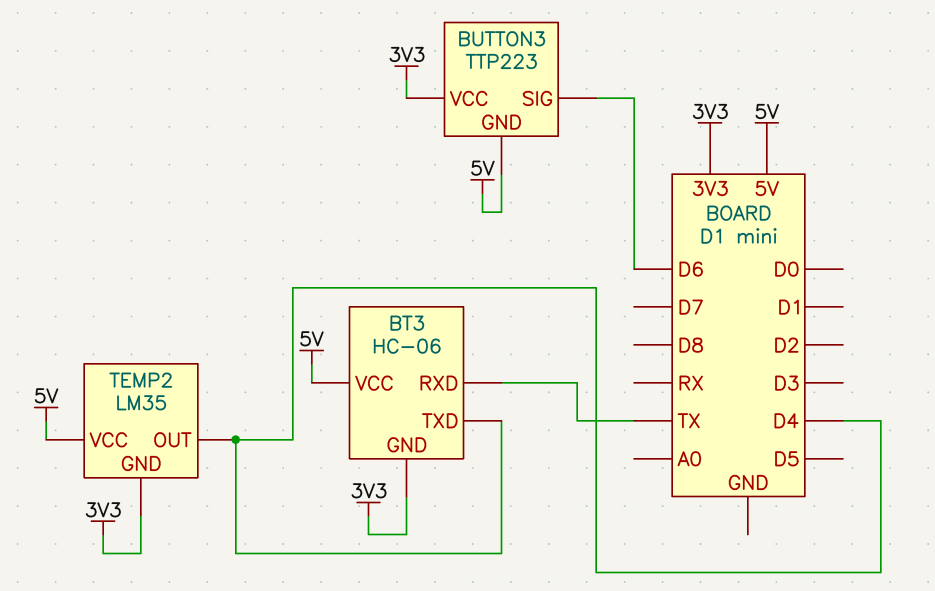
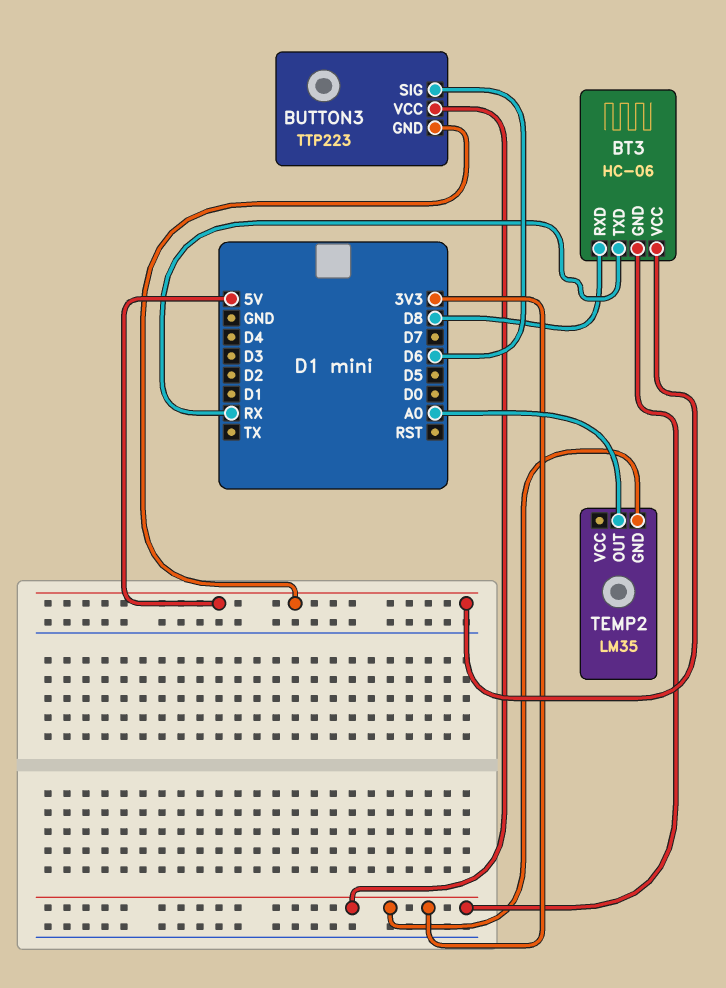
BT3 pin RXD: TX -> D8
BT3 pin TXD: D4 -> RX
TEMP2 pin OUT: D4 -> A0
TEMP2 pin VCC: 5V -> none

